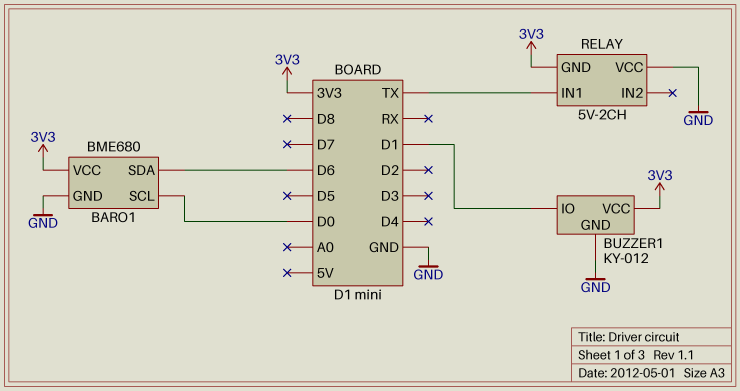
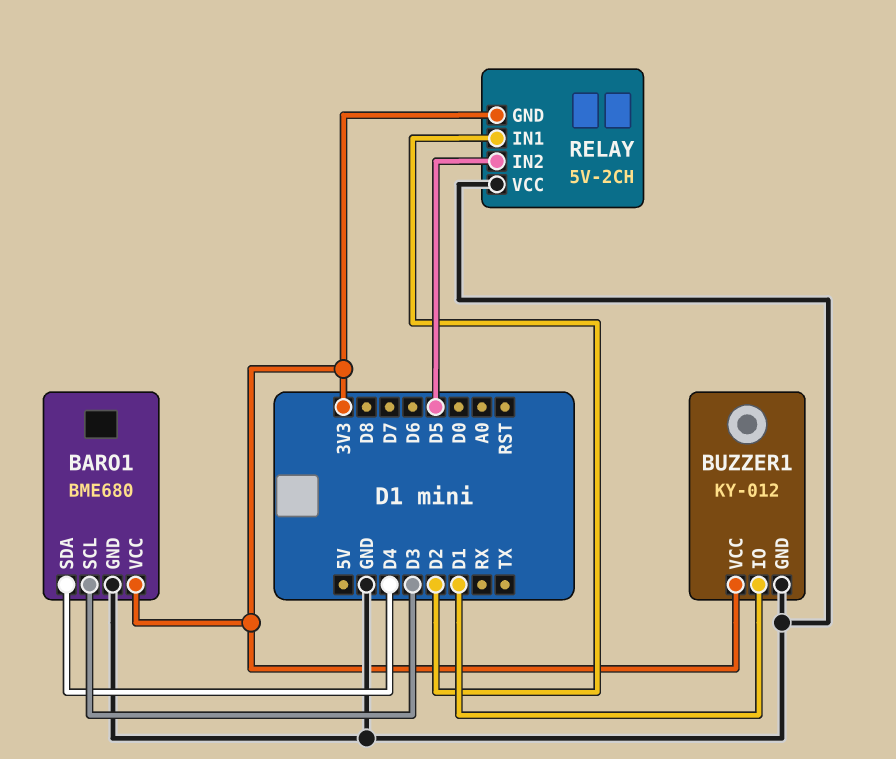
BARO1 pin SCL: D0 -> D3
BARO1 pin SDA: D6 -> D4
RELAY pin IN1: TX -> D2
RELAY pin IN2: none -> D5

